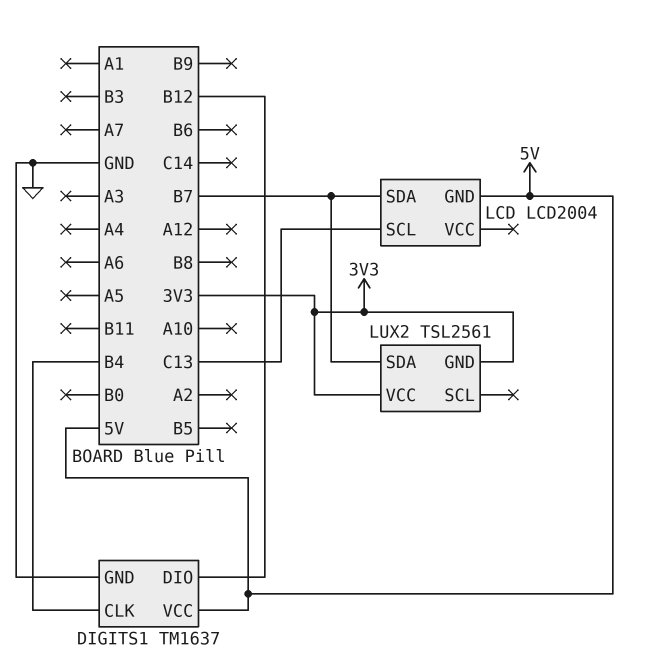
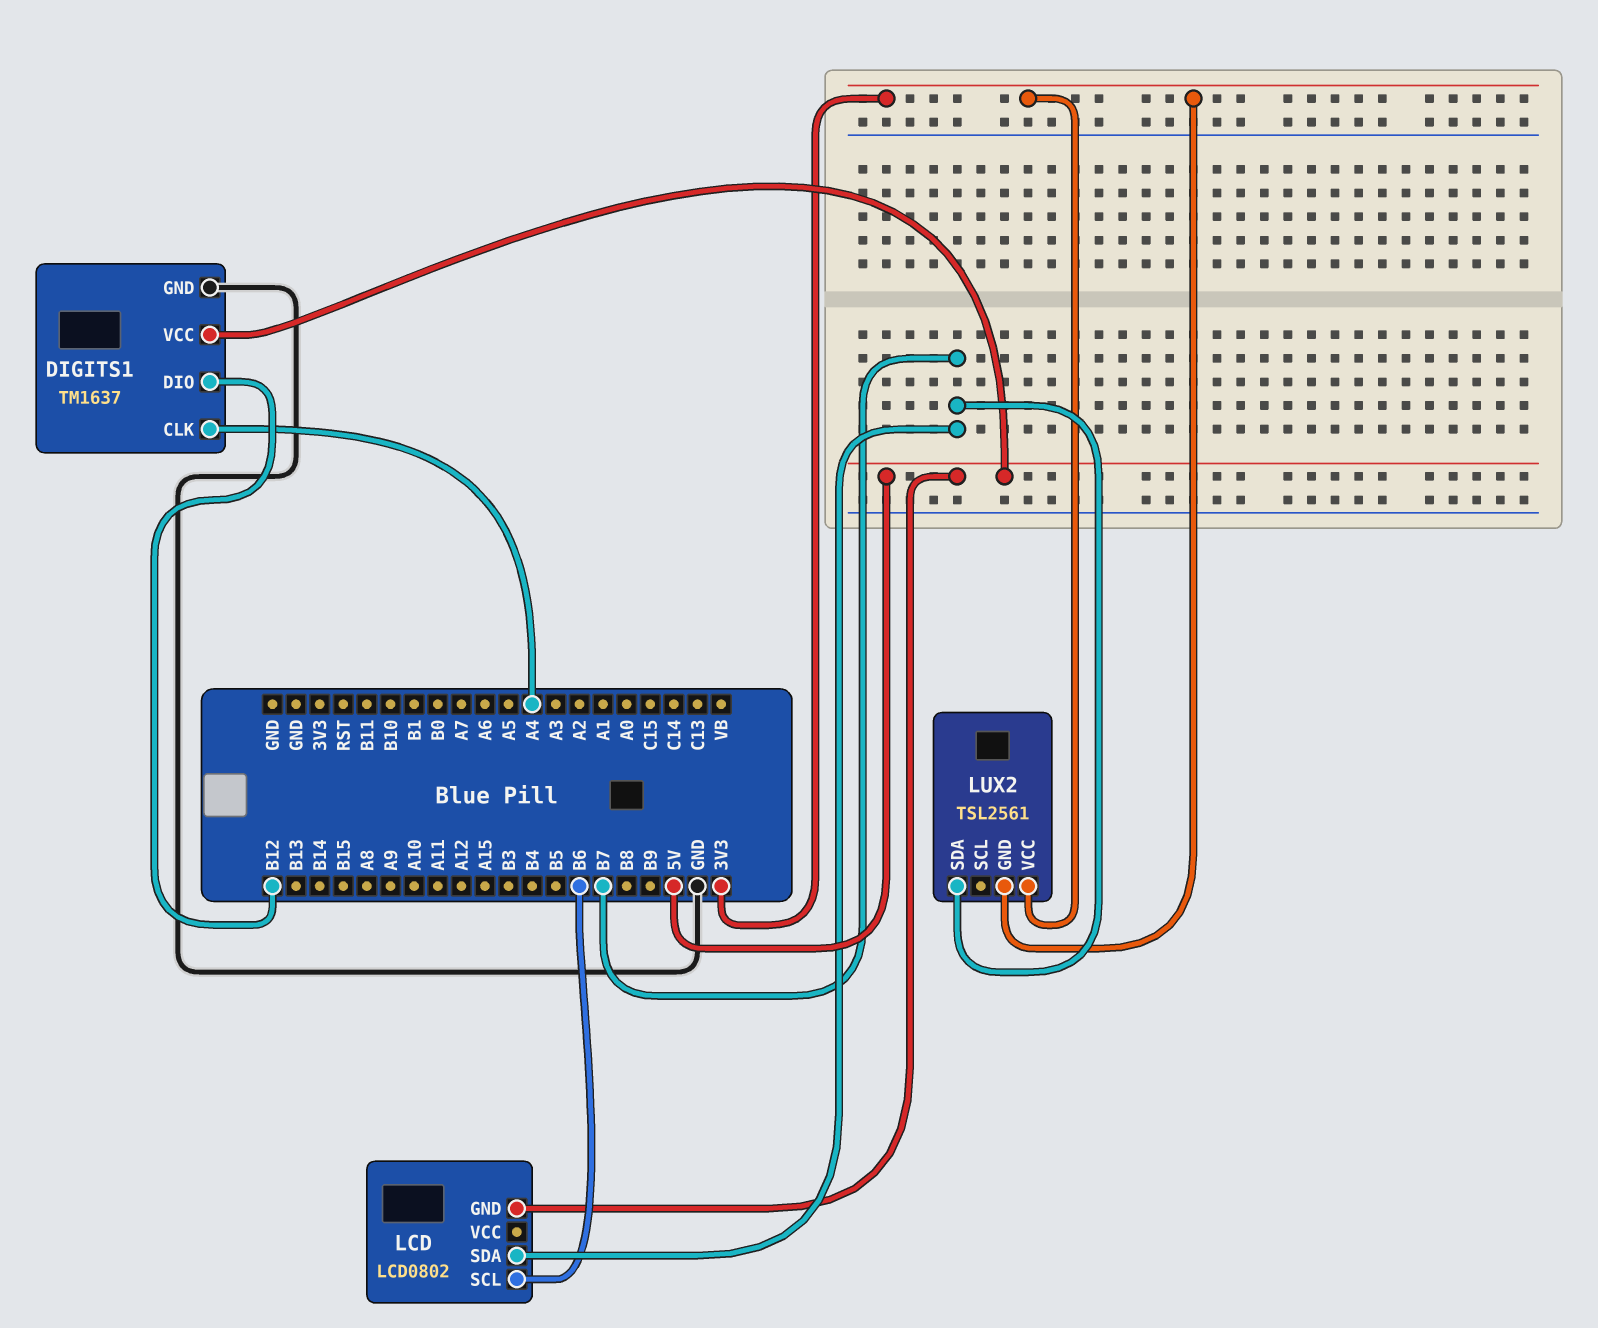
DIGITS1 pin CLK: B4 -> A4
LCD: LCD2004 -> LCD0802
LCD pin SCL: C13 -> B6

